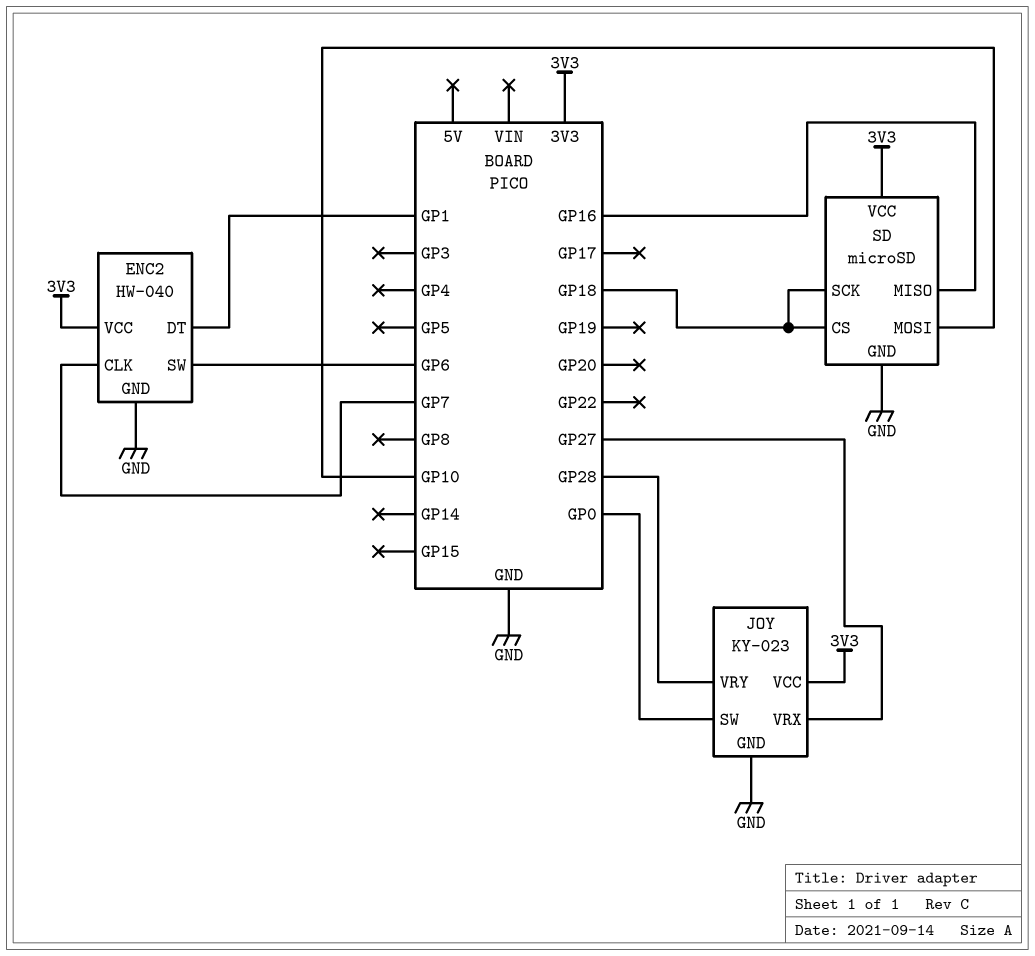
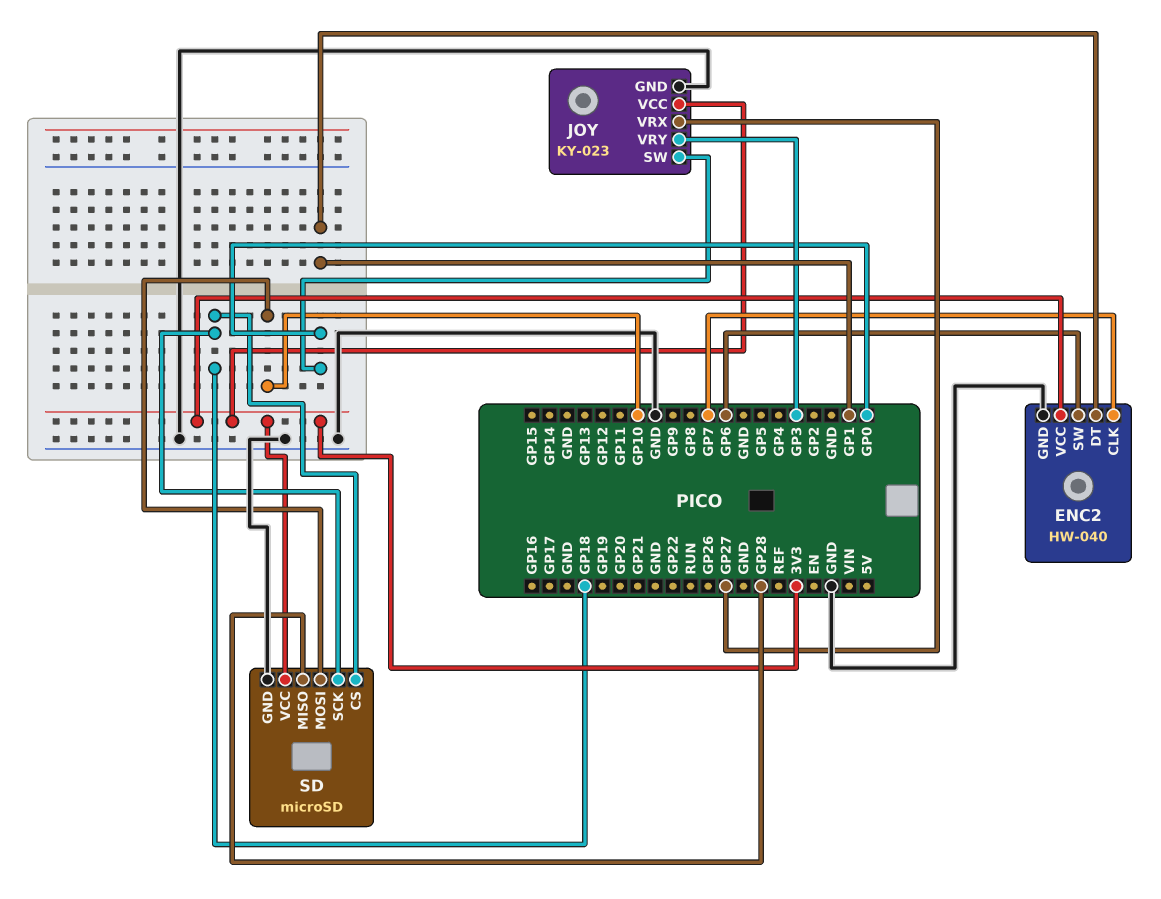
JOY pin VRY: GP28 -> GP3
SD pin MISO: GP16 -> GP28

